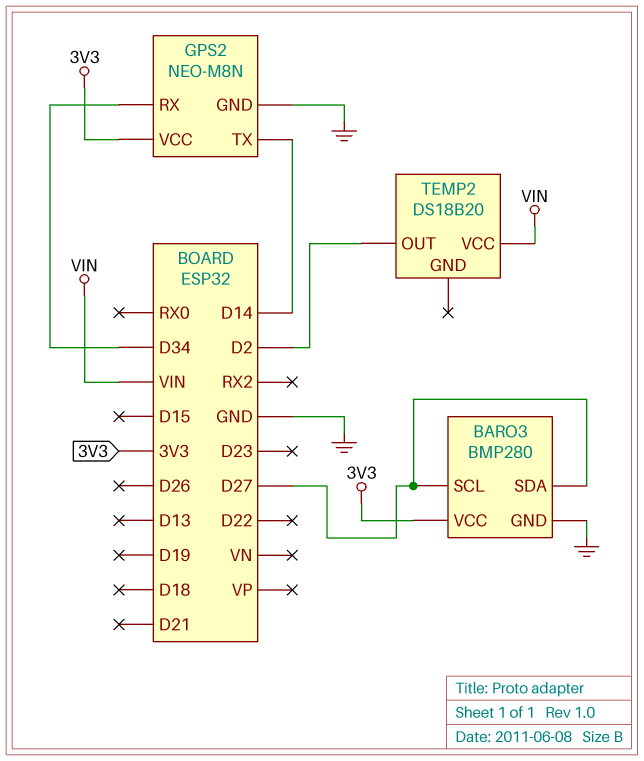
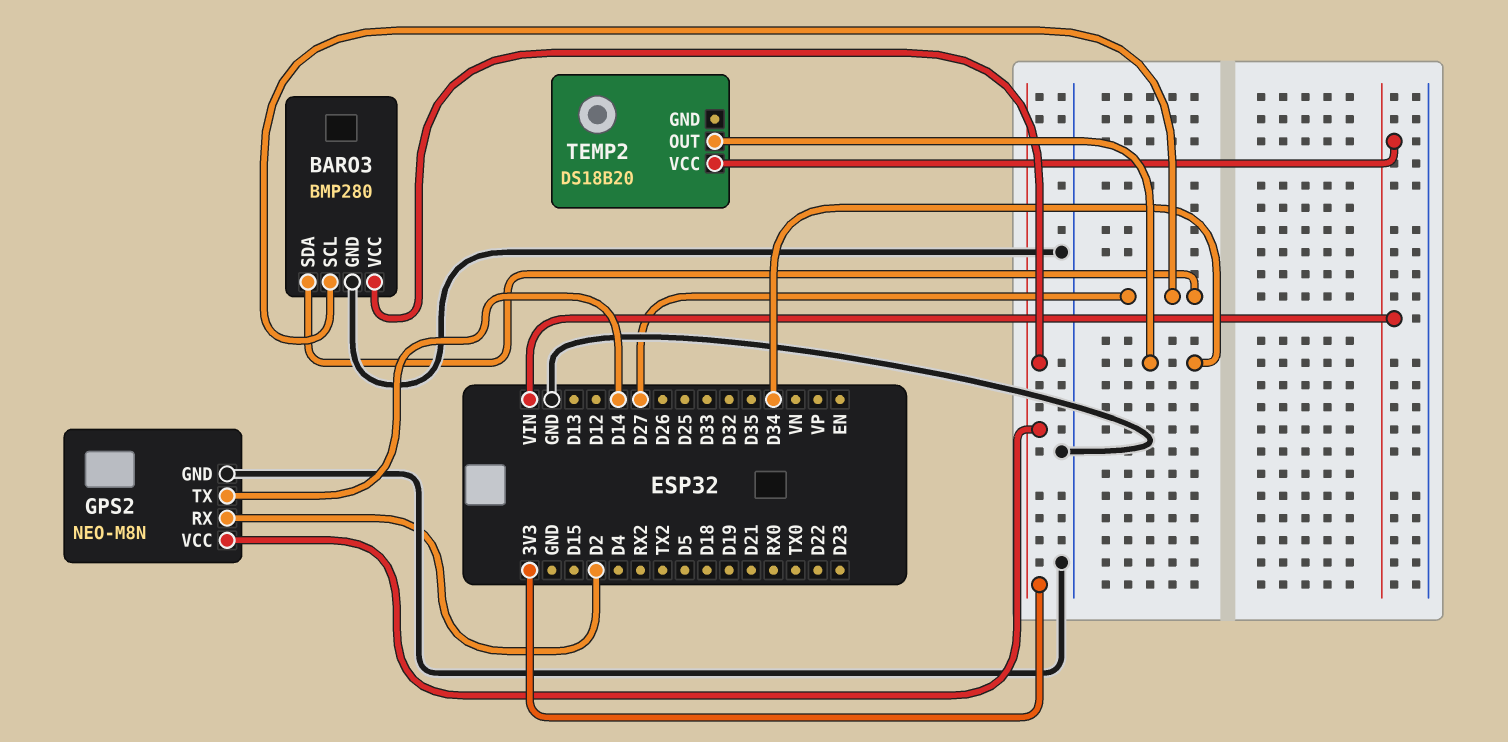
GPS2 pin RX: D34 -> D2
TEMP2 pin OUT: D2 -> D34

